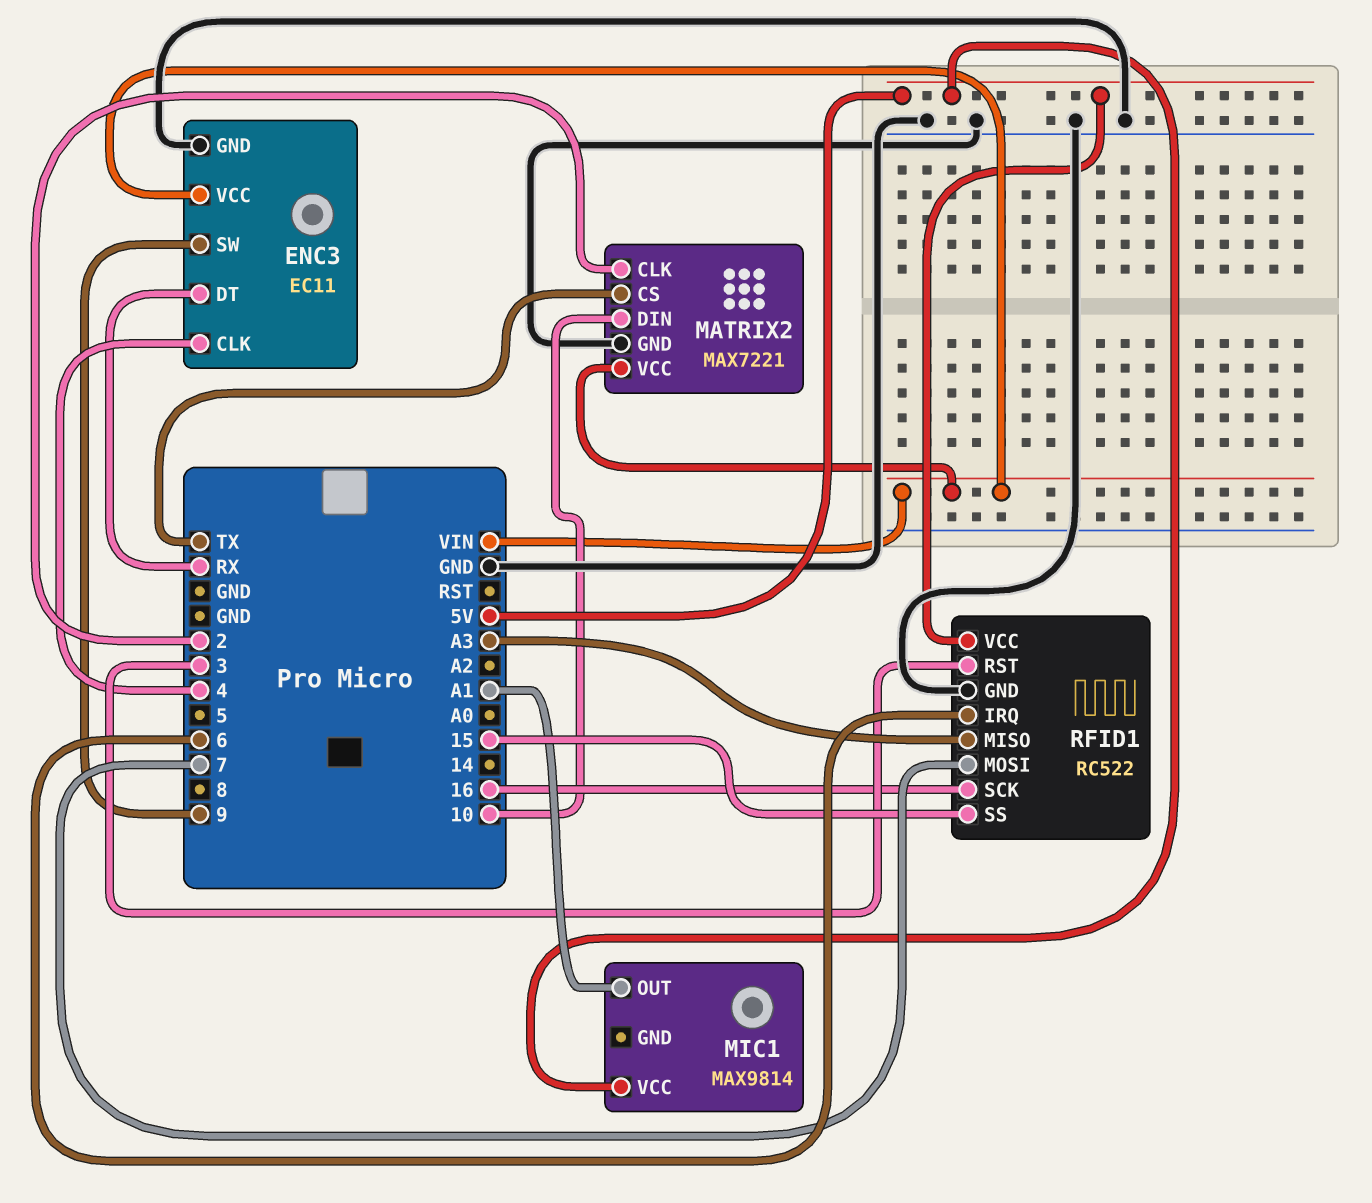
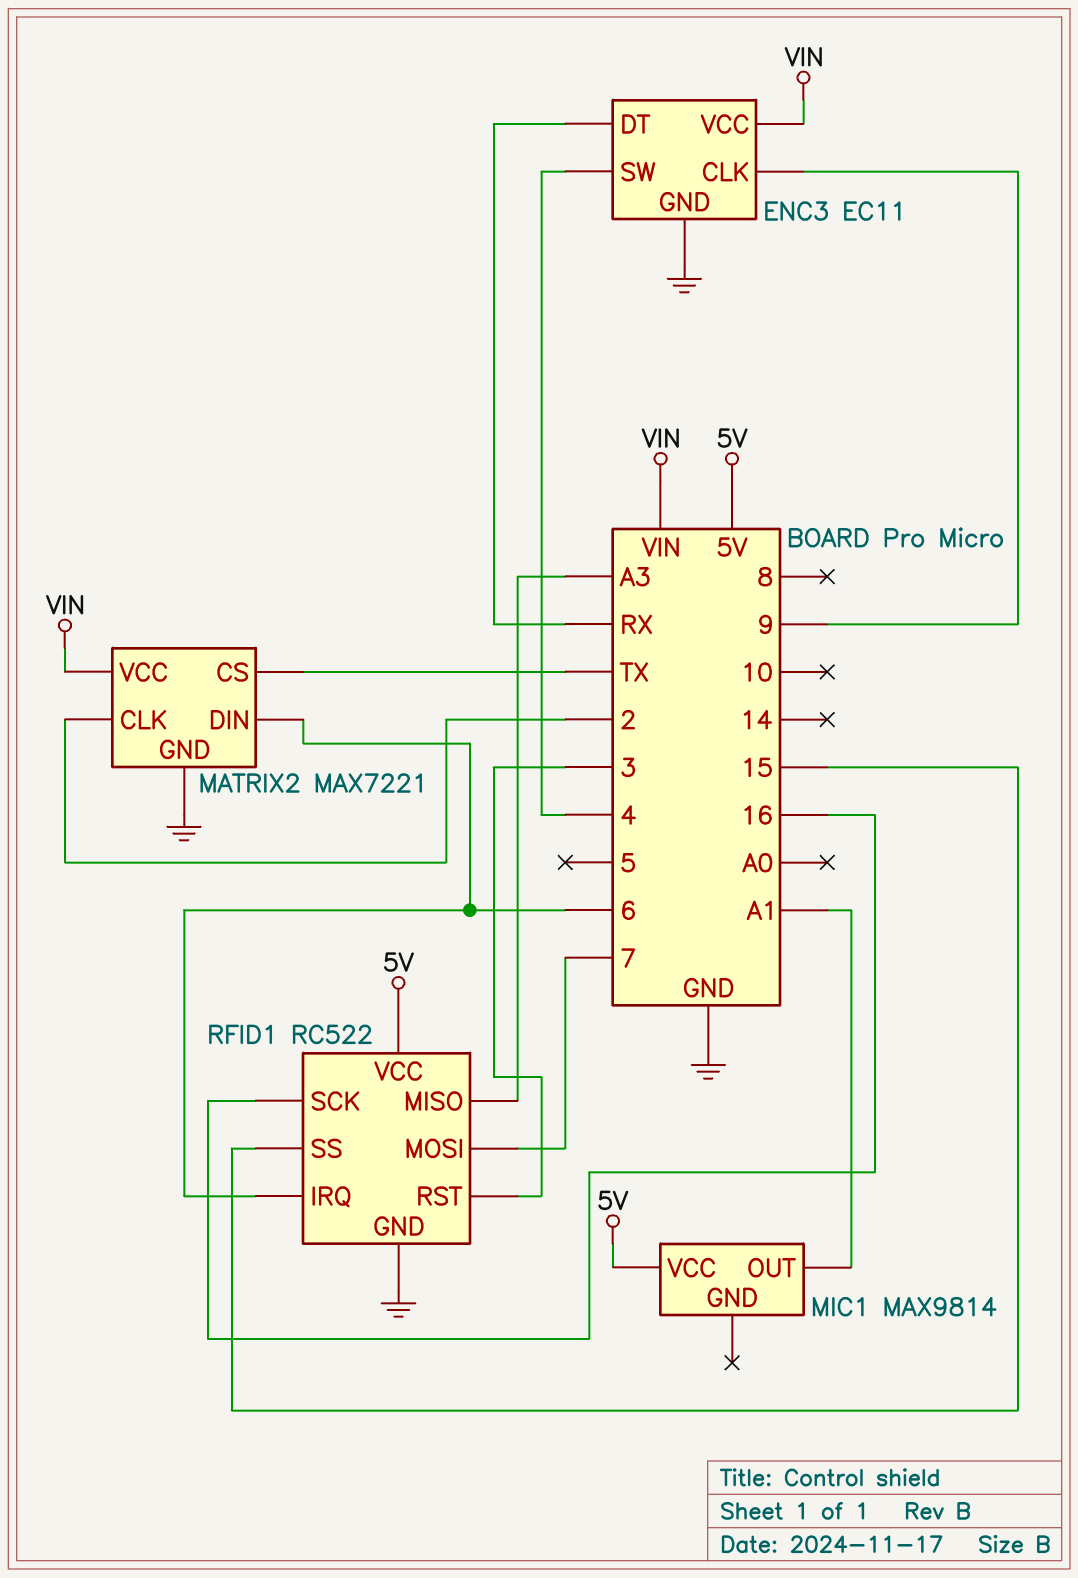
ENC3 pin CLK: 4 -> 9
ENC3 pin SW: 9 -> 4
MATRIX2 pin DIN: 10 -> 6

